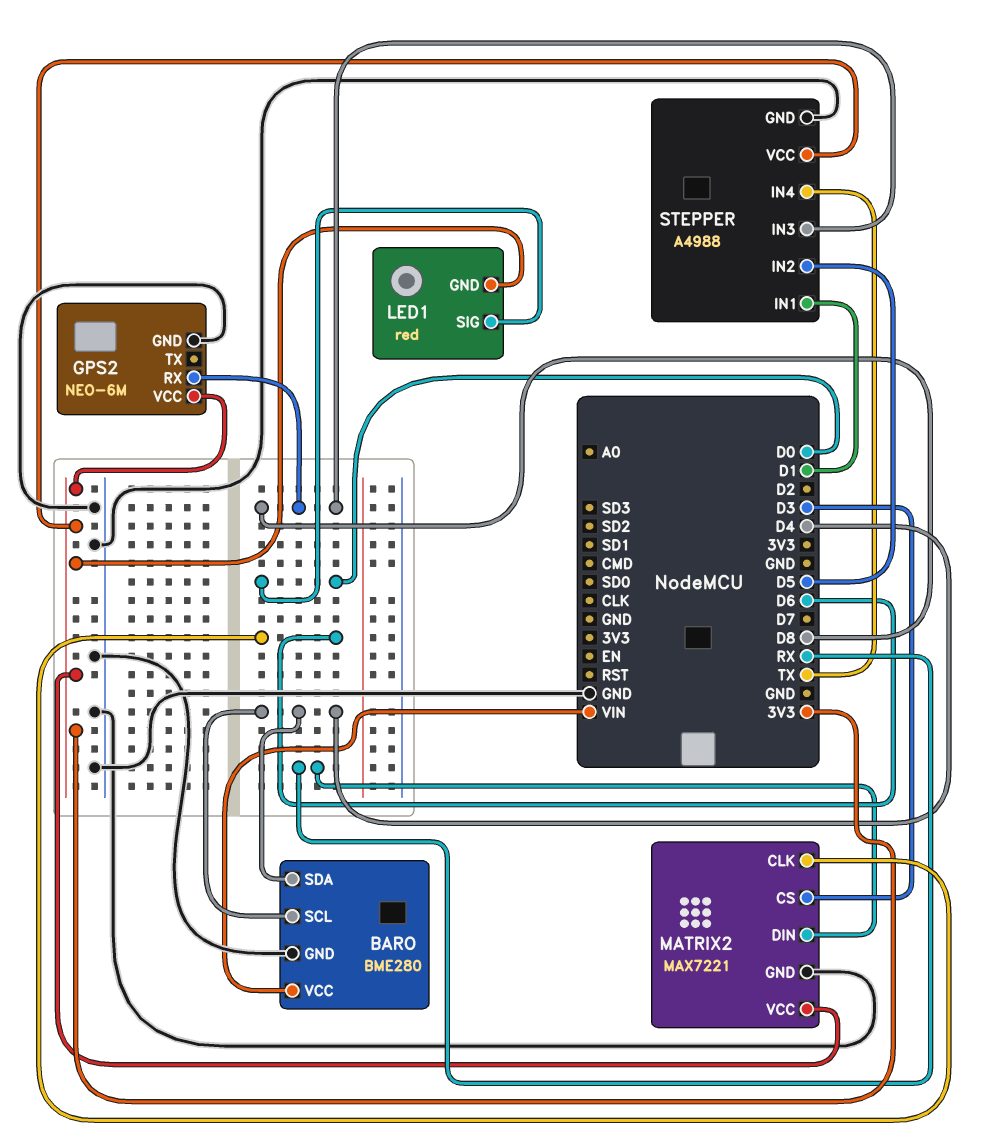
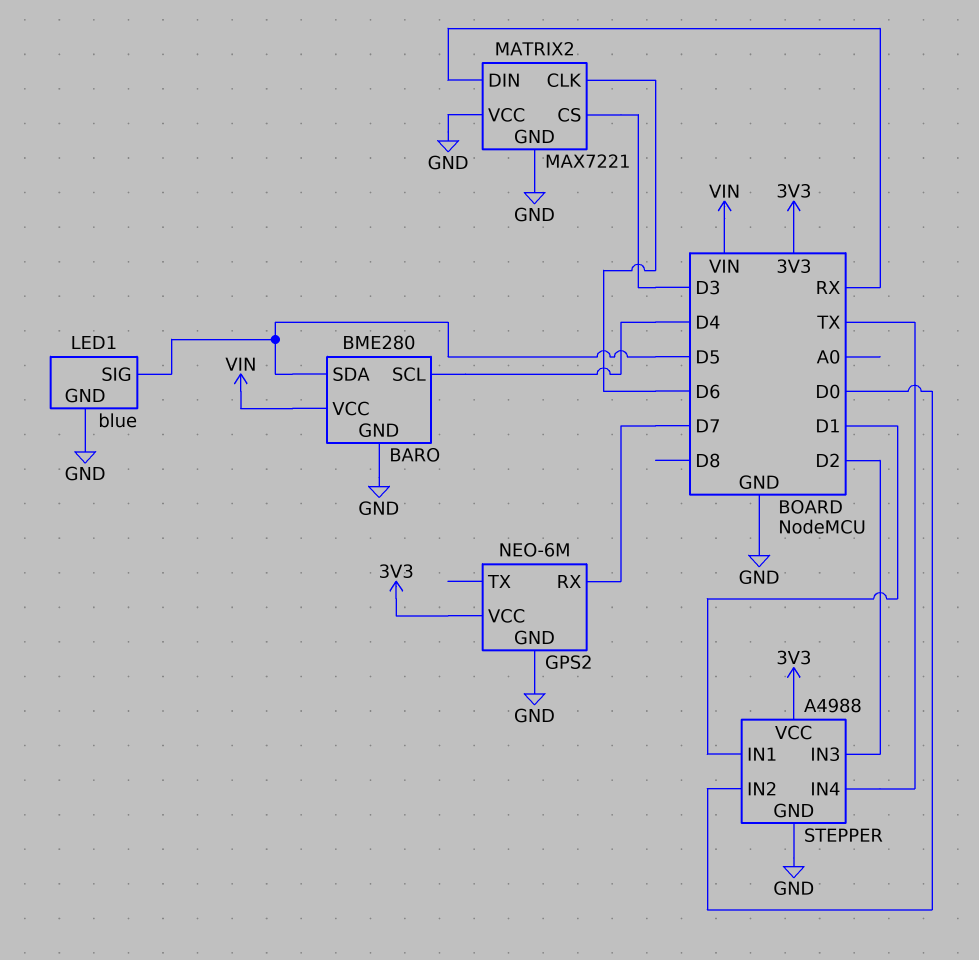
BARO pin SDA: D4 -> D5
GPS2 pin RX: D8 -> D7
LED1: red -> blue
LED1 pin GND: 3V3 -> GND
LED1 pin SIG: D0 -> D5
MATRIX2 pin VCC: 3V3 -> GND
STEPPER pin IN2: D5 -> D0
STEPPER pin IN3: D8 -> D2

